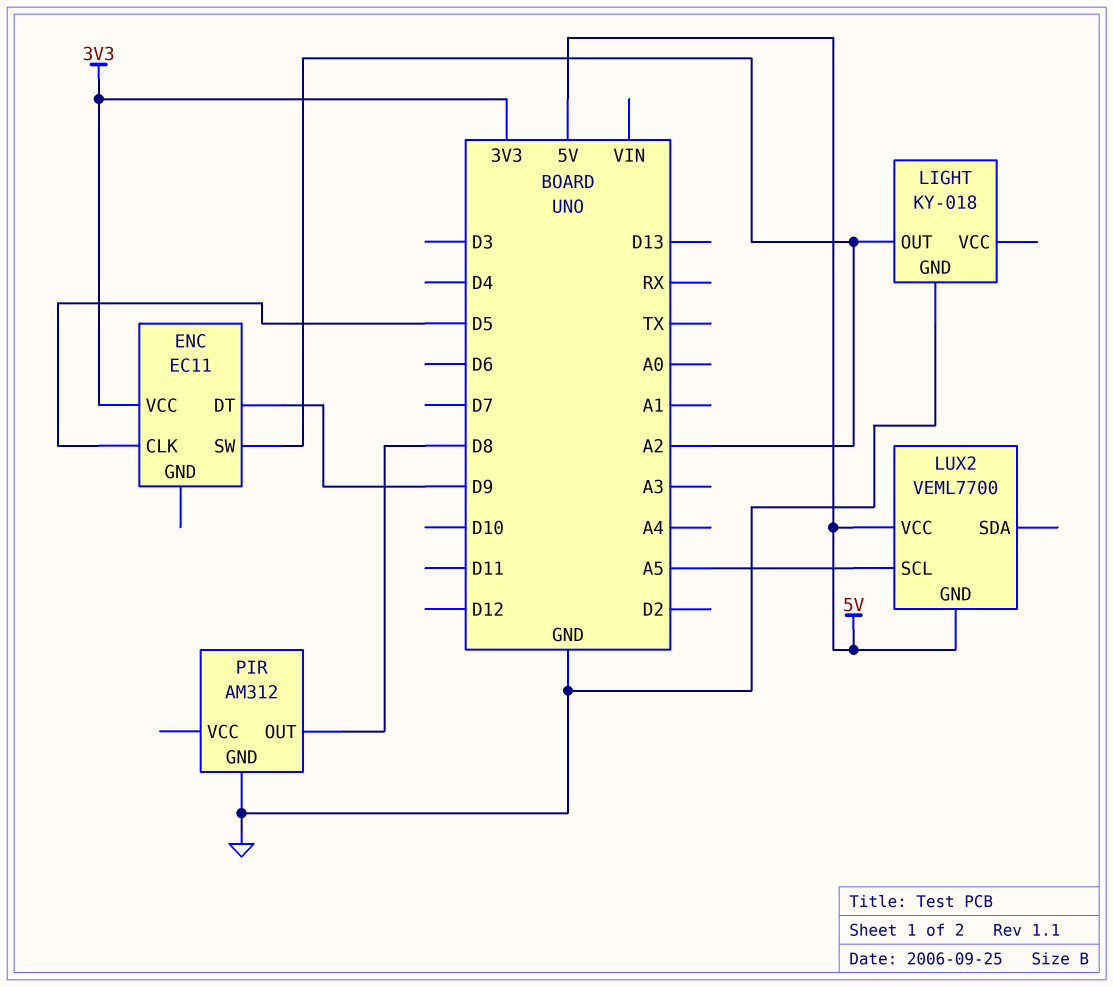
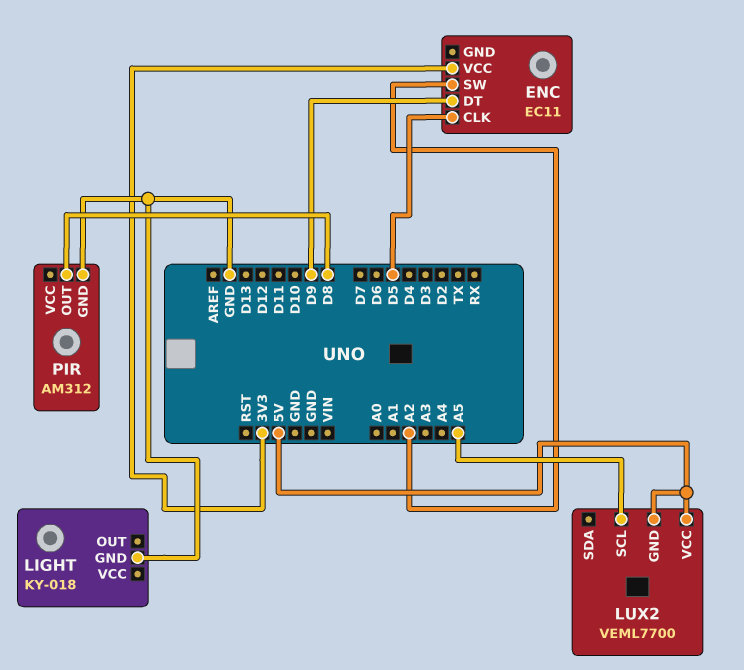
LIGHT pin OUT: A2 -> none

